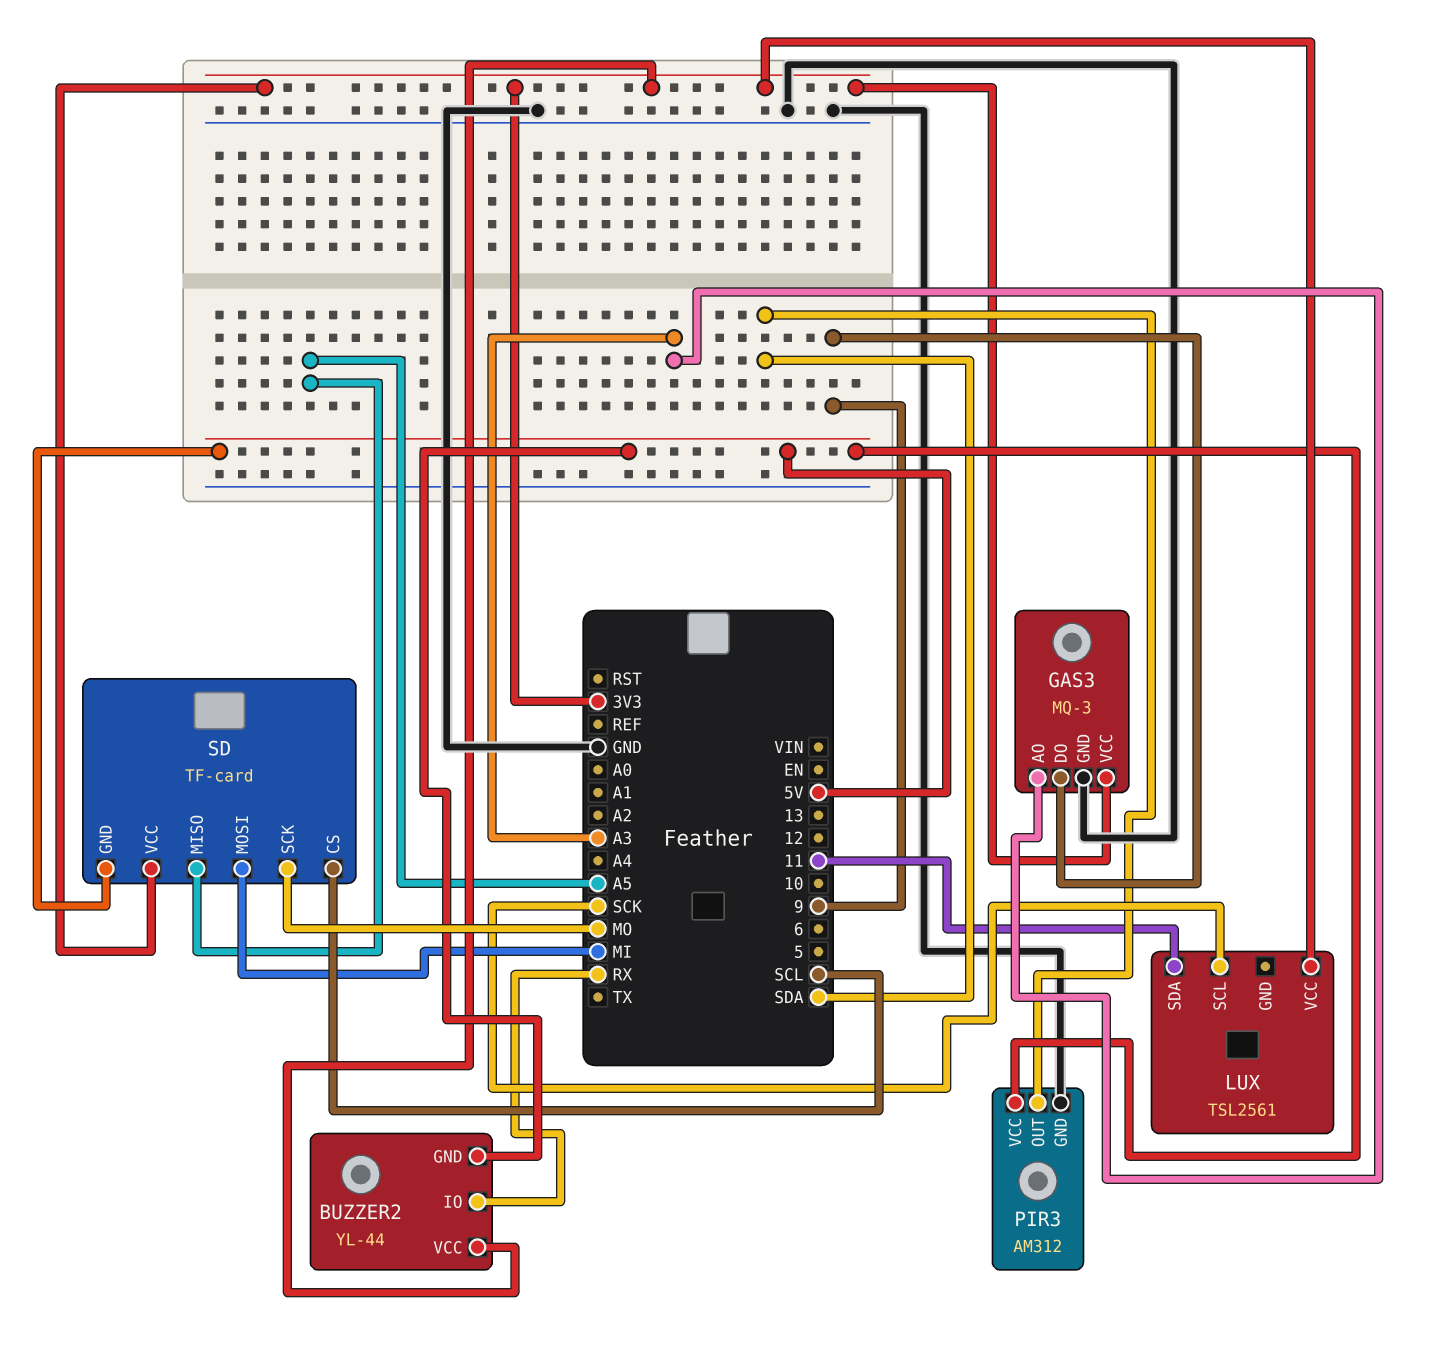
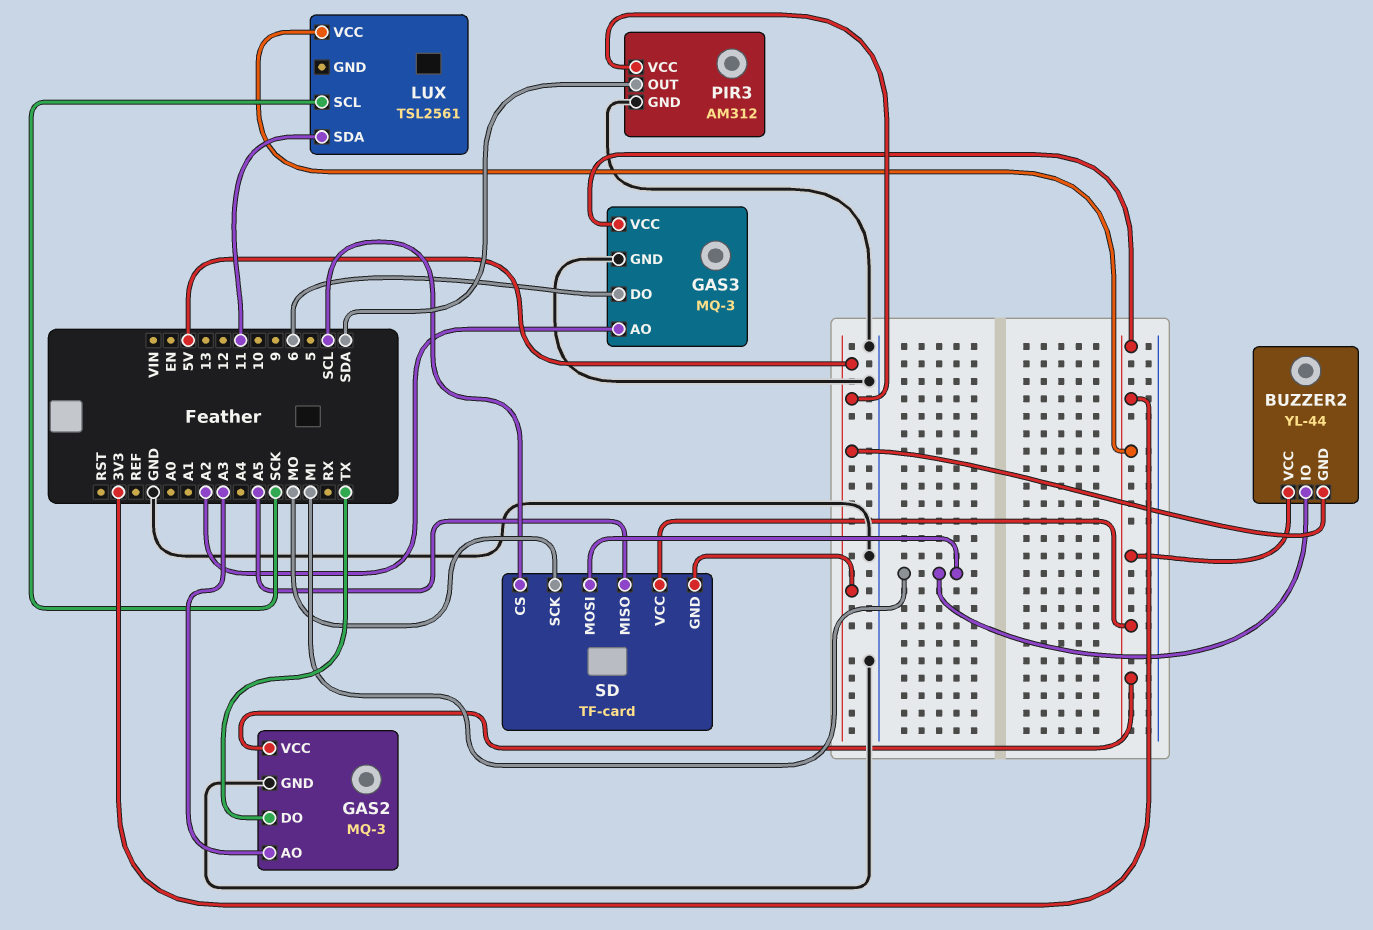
BUZZER2 pin IO: RX -> MI
GAS2: none -> MQ-3
GAS2 pin AO: none -> A3
GAS2 pin DO: none -> TX
GAS2 pin GND: none -> GND
GAS2 pin VCC: none -> 3V3
GAS3 pin AO: A3 -> A2
GAS3 pin DO: 9 -> 6

